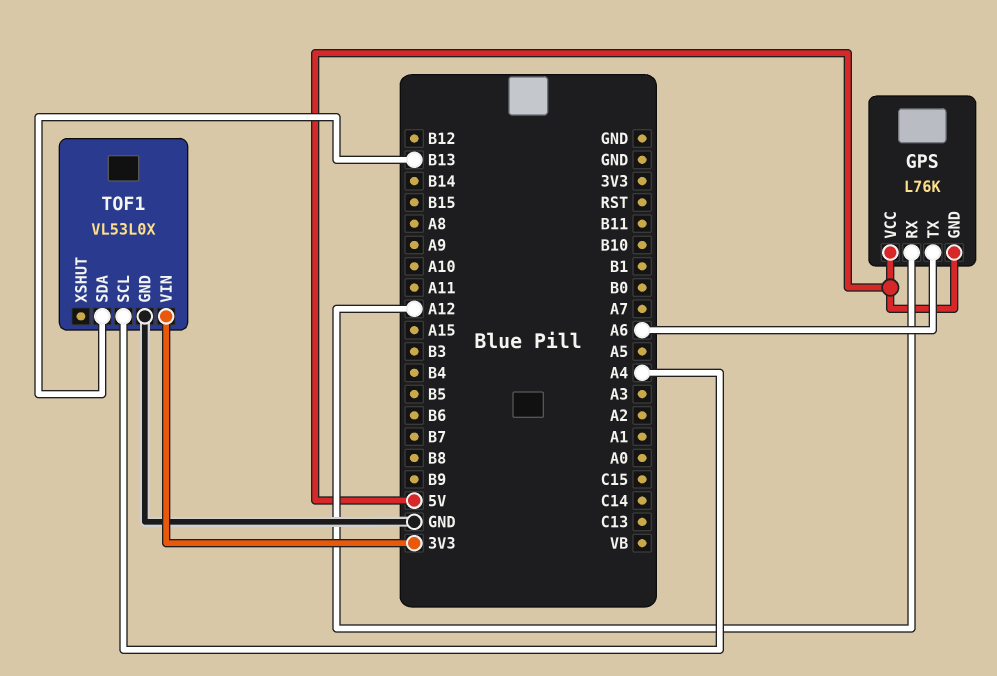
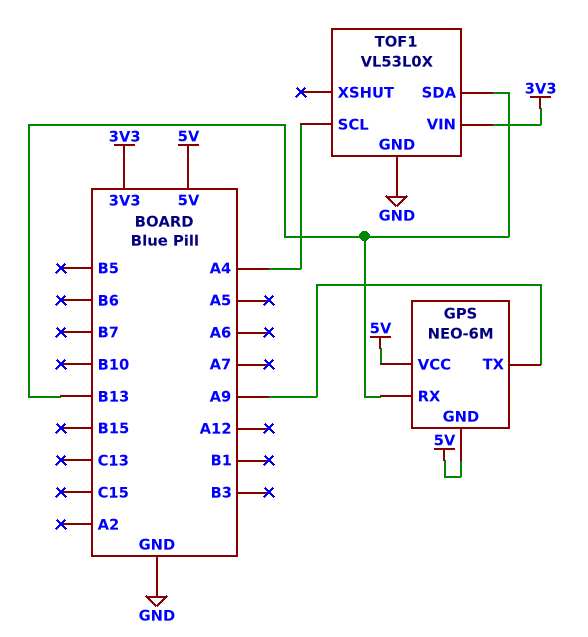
GPS: L76K -> NEO-6M
GPS pin RX: A12 -> B13
GPS pin TX: A6 -> A9

